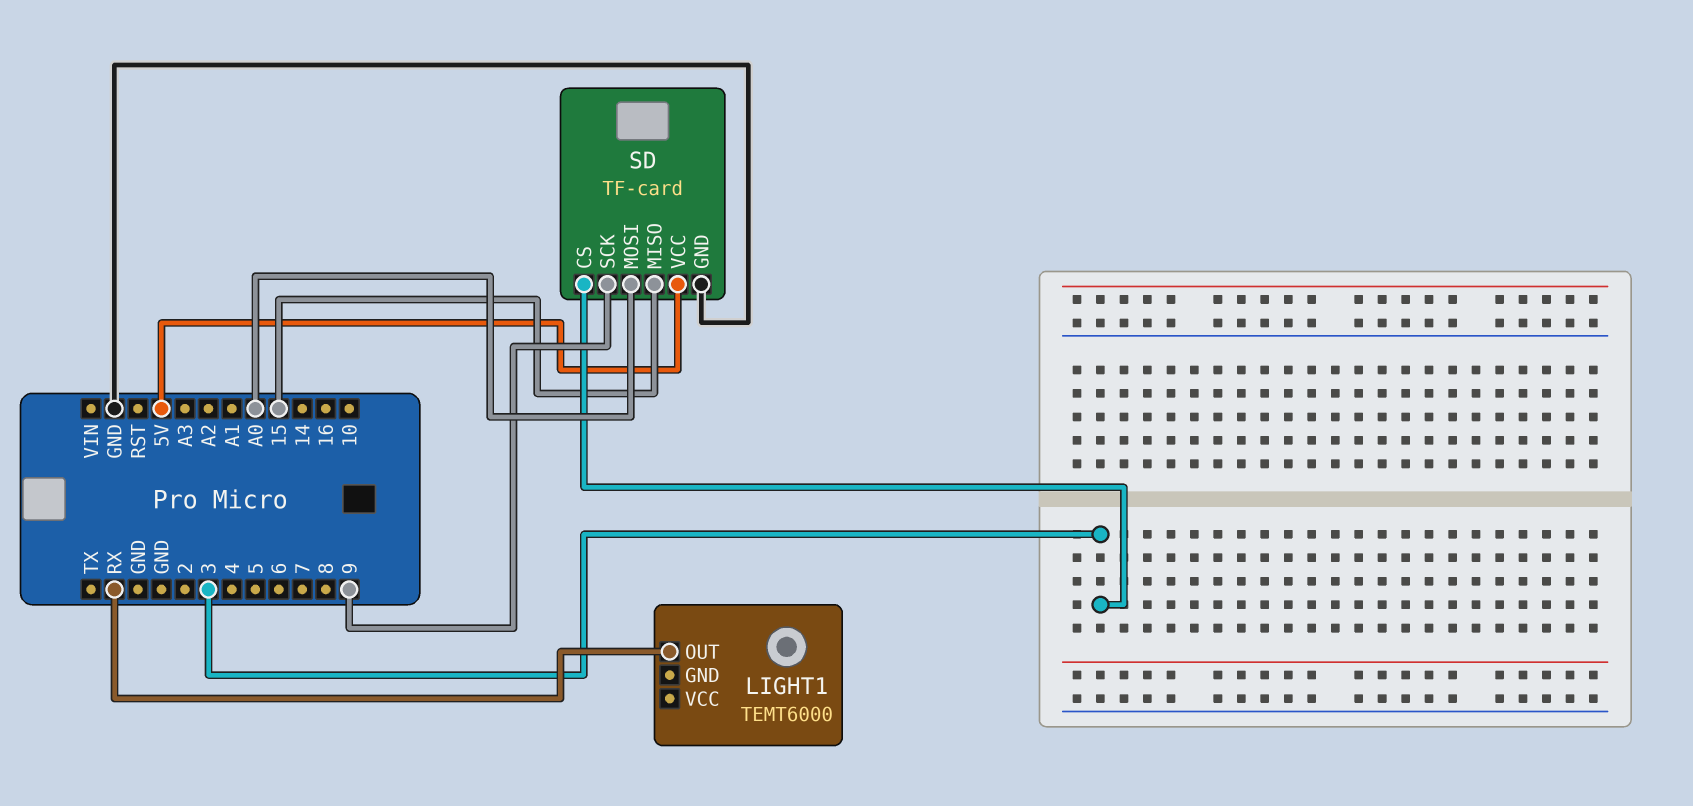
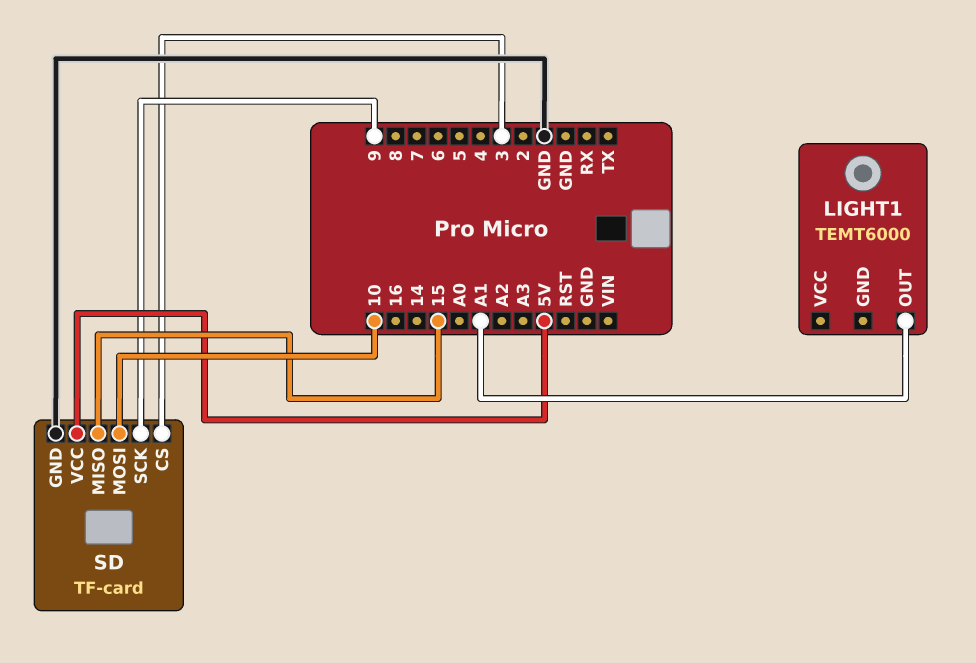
LIGHT1 pin OUT: RX -> A1
SD pin MOSI: A0 -> 10

